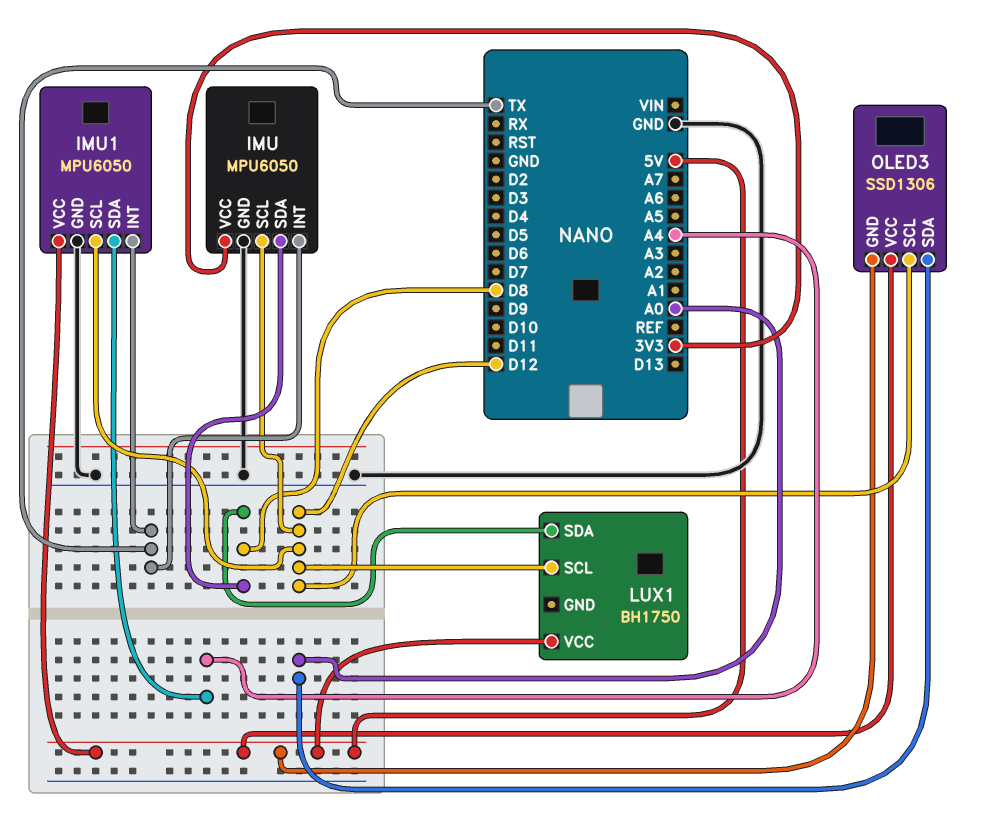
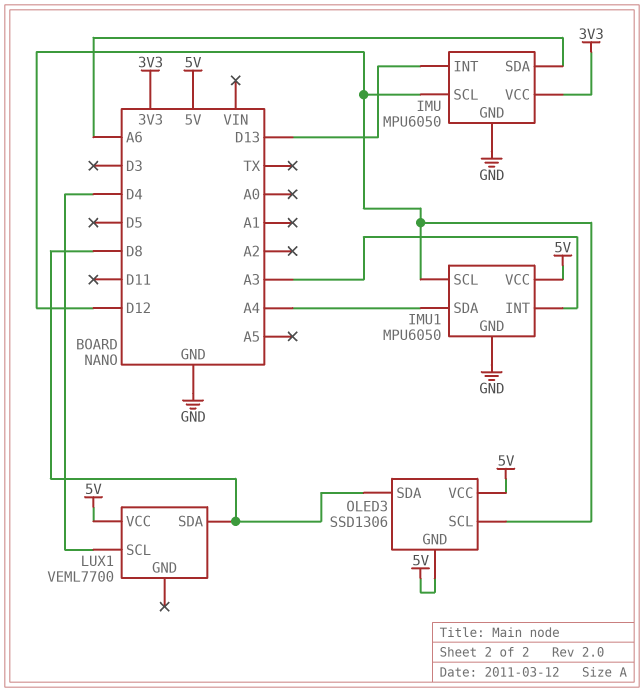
IMU pin INT: TX -> D13
IMU pin SDA: D8 -> A6
IMU1 pin INT: TX -> A3
LUX1: BH1750 -> VEML7700
LUX1 pin SCL: D12 -> D4
OLED3 pin SDA: A0 -> D8

